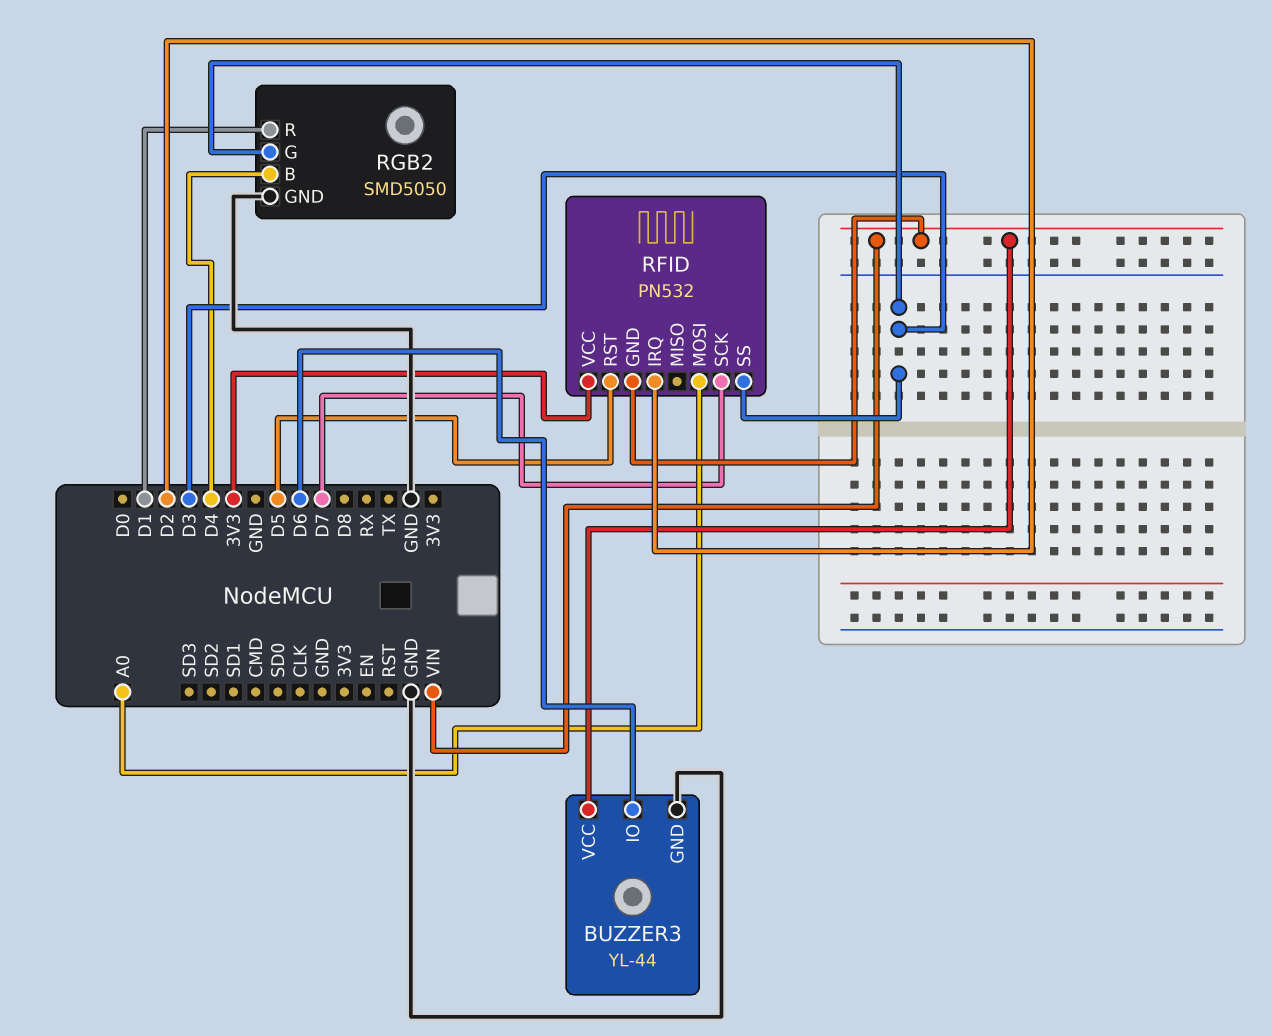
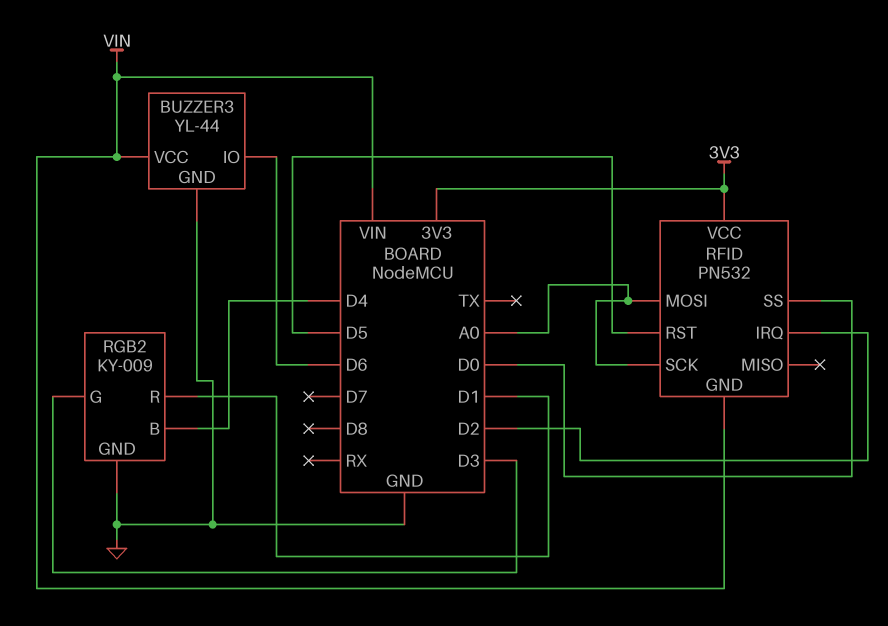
RFID pin SCK: D7 -> A0
RFID pin SS: D3 -> D0
RGB2: SMD5050 -> KY-009

